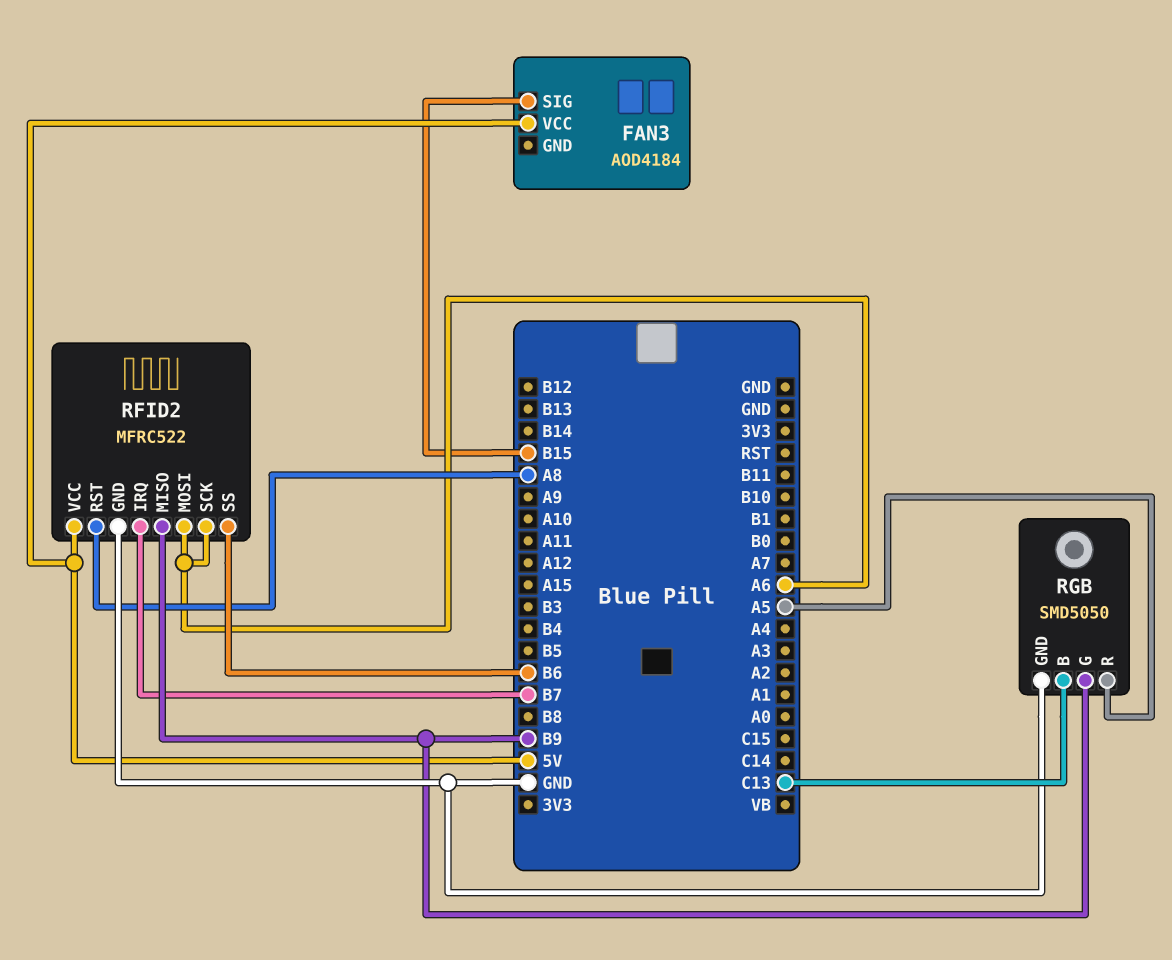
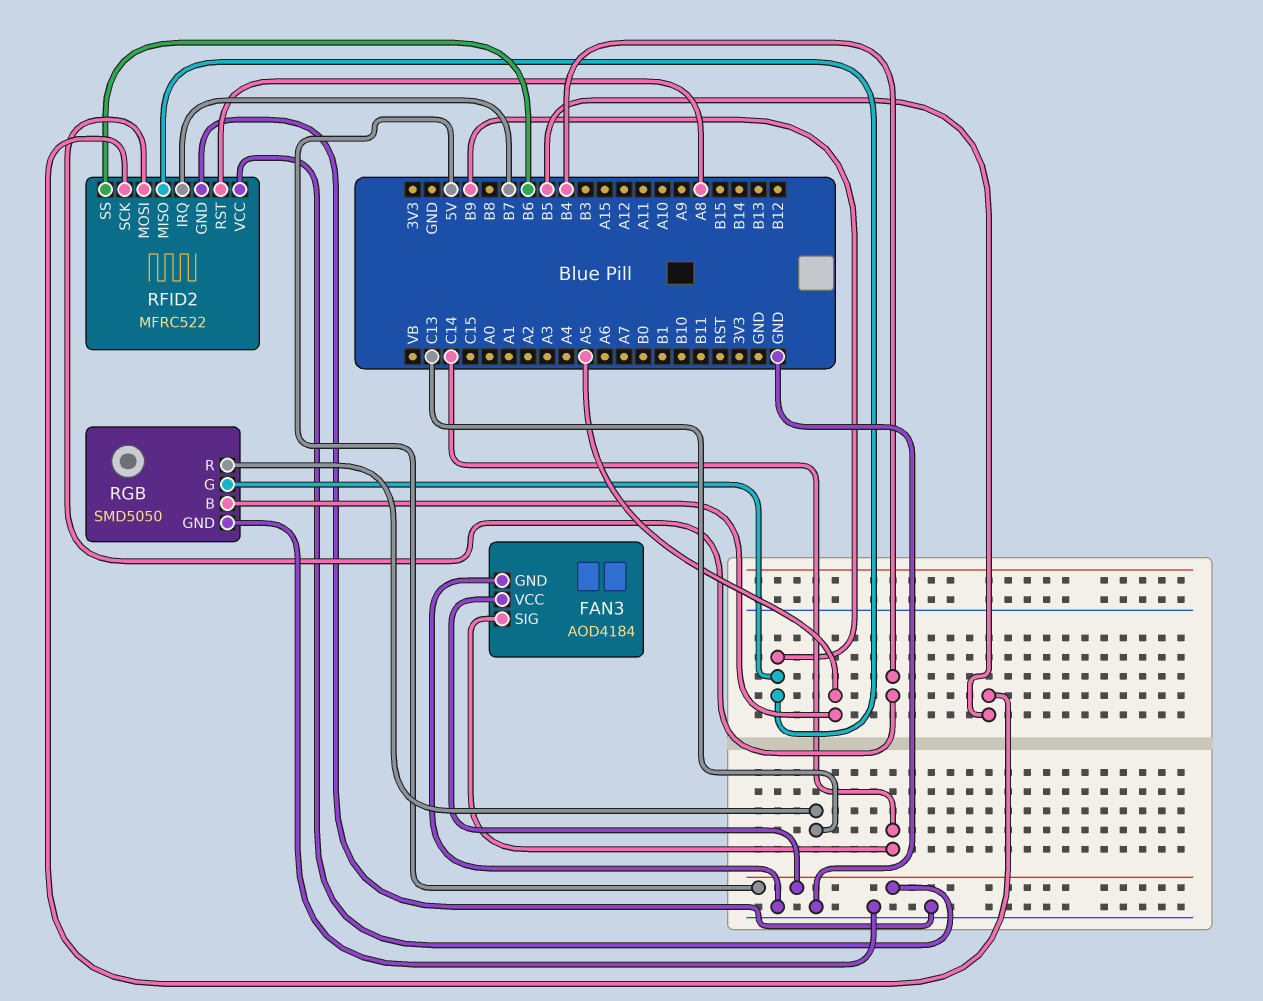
FAN3 pin GND: none -> GND
FAN3 pin SIG: B15 -> C14
RFID2 pin MOSI: A6 -> B4
RFID2 pin SCK: A6 -> B5
RGB pin B: C13 -> A5
RGB pin R: A5 -> C13

